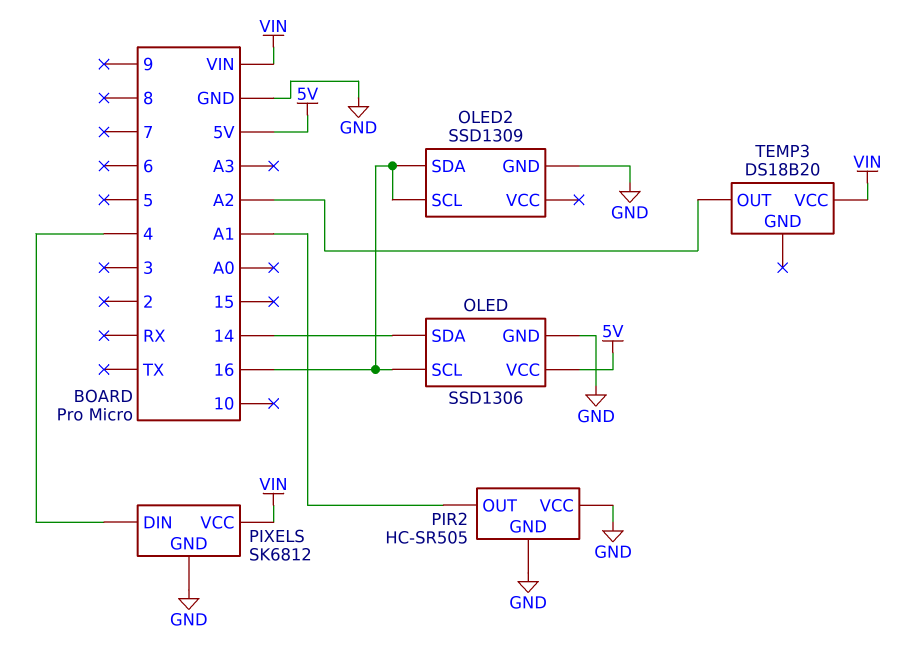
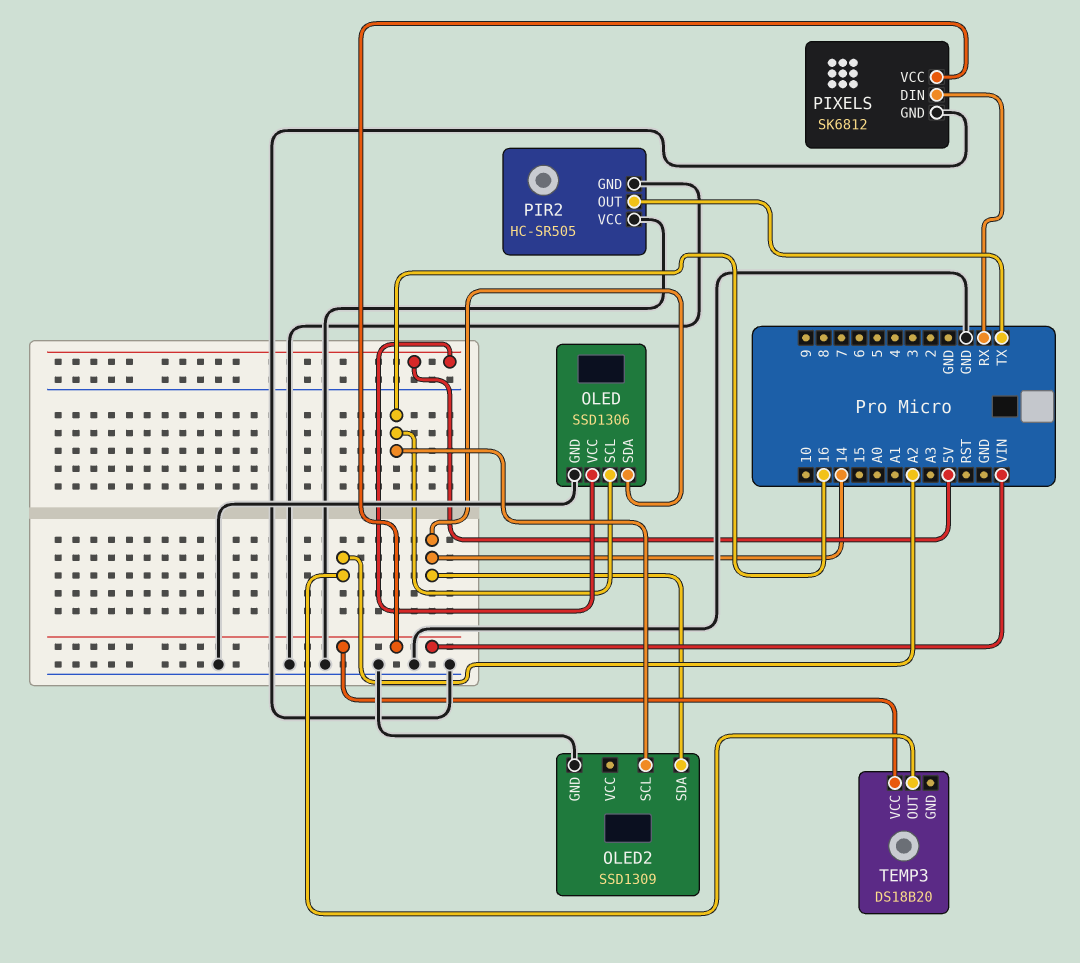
OLED2 pin SDA: 16 -> 14
PIR2 pin OUT: A1 -> TX
PIXELS pin DIN: 4 -> RX

